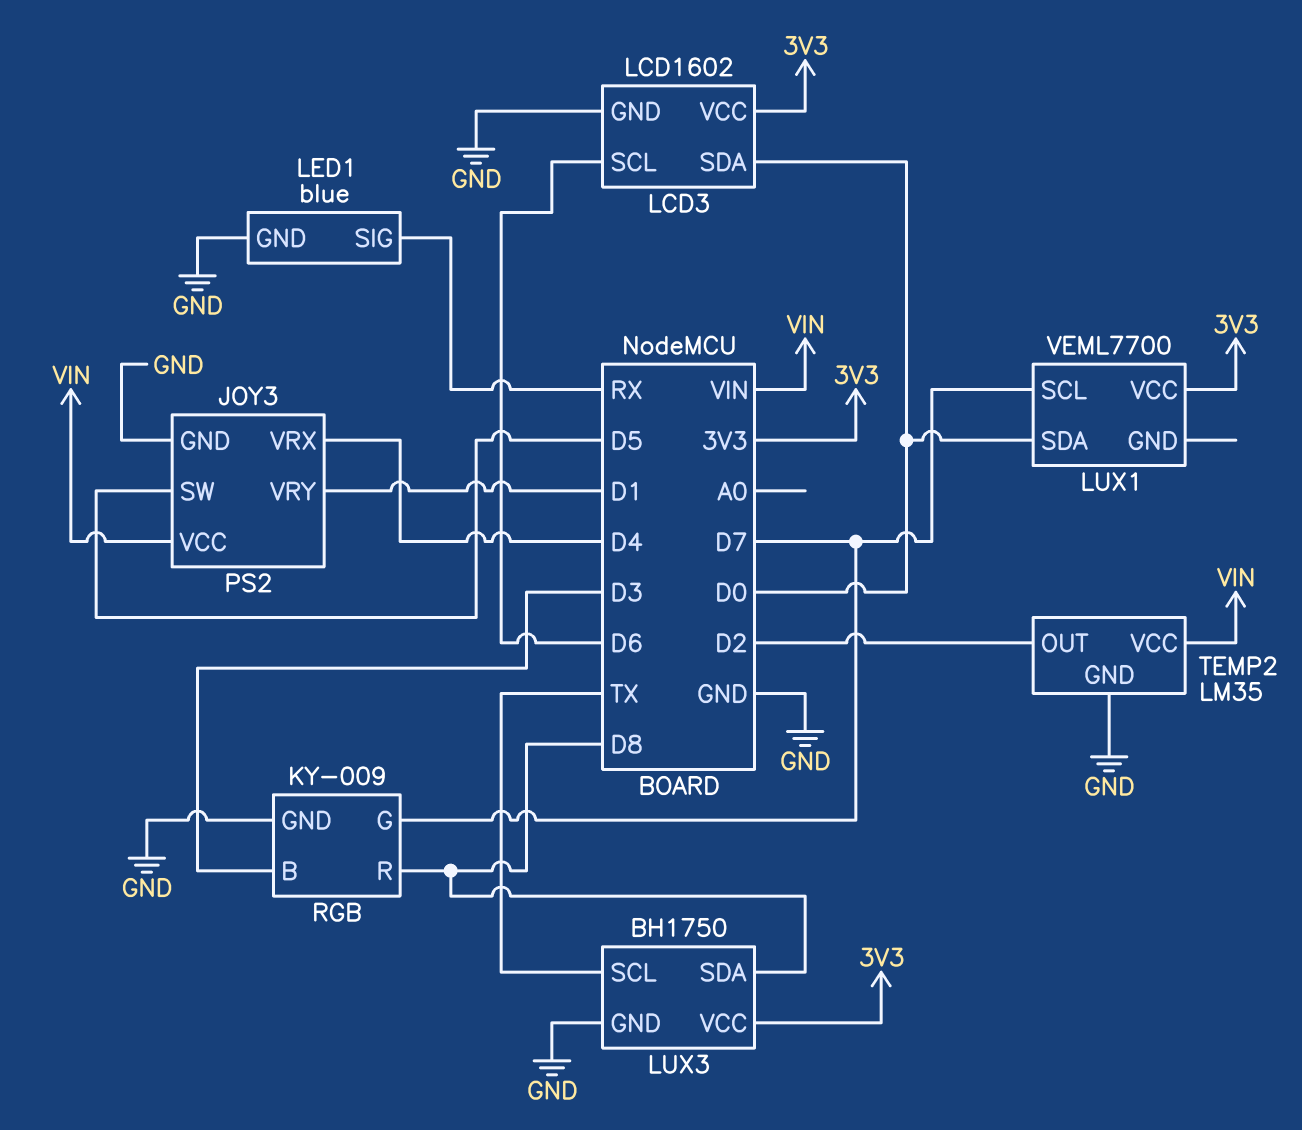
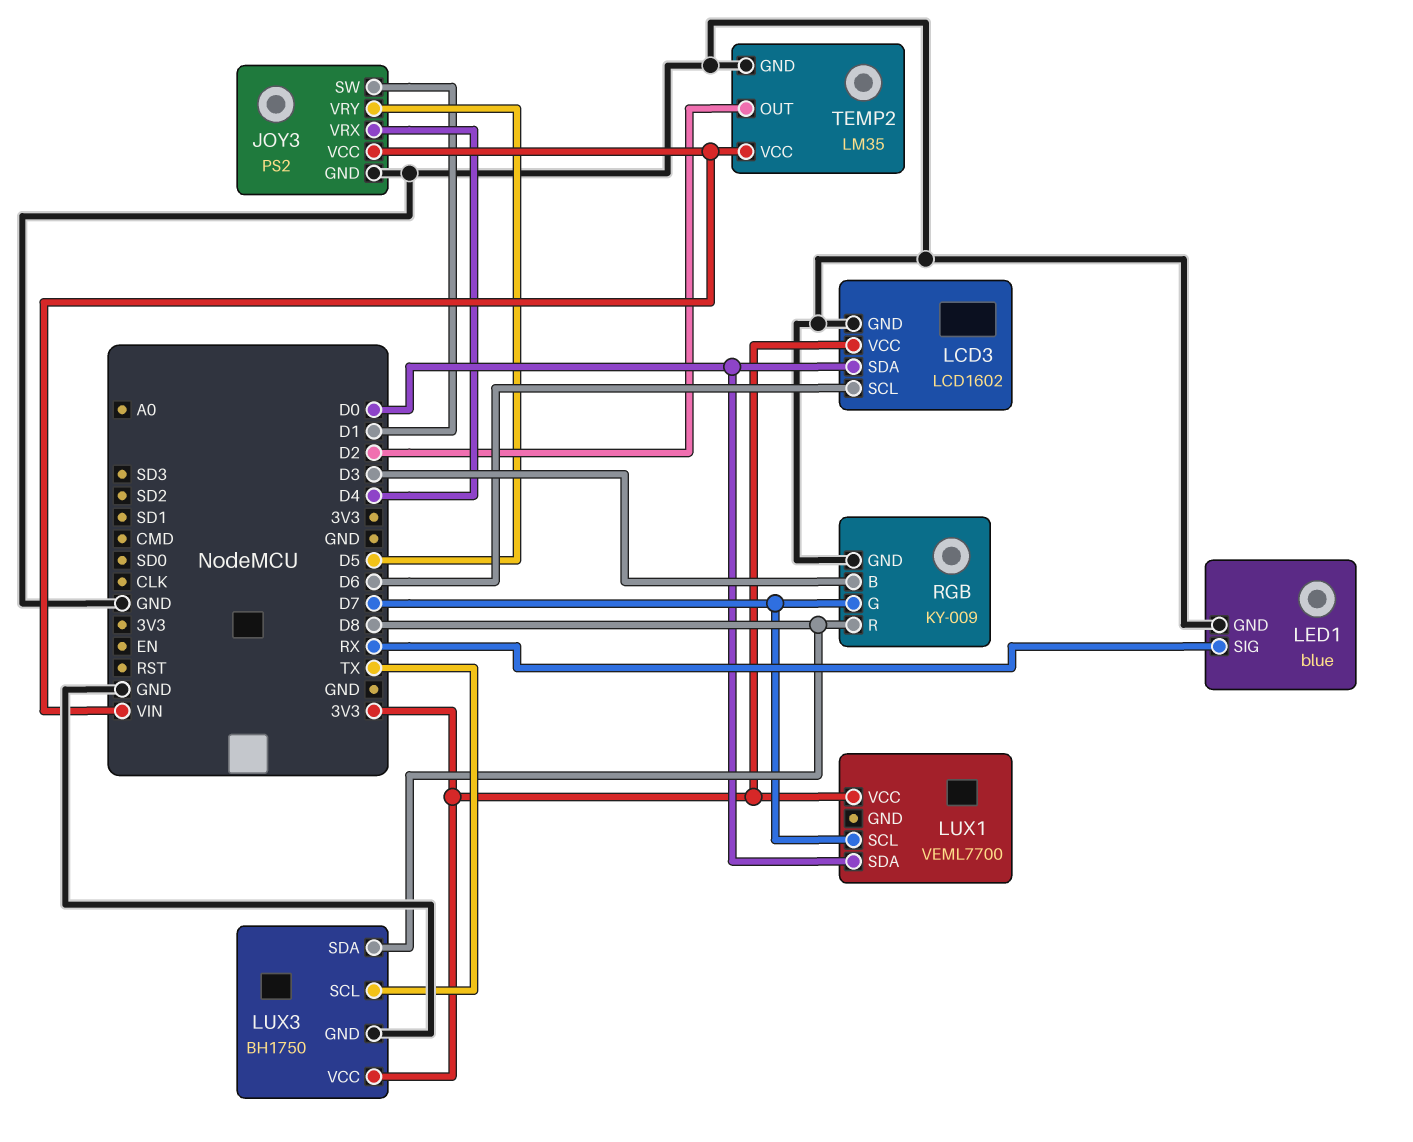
JOY3 pin SW: D5 -> D1
JOY3 pin VRY: D1 -> D5

